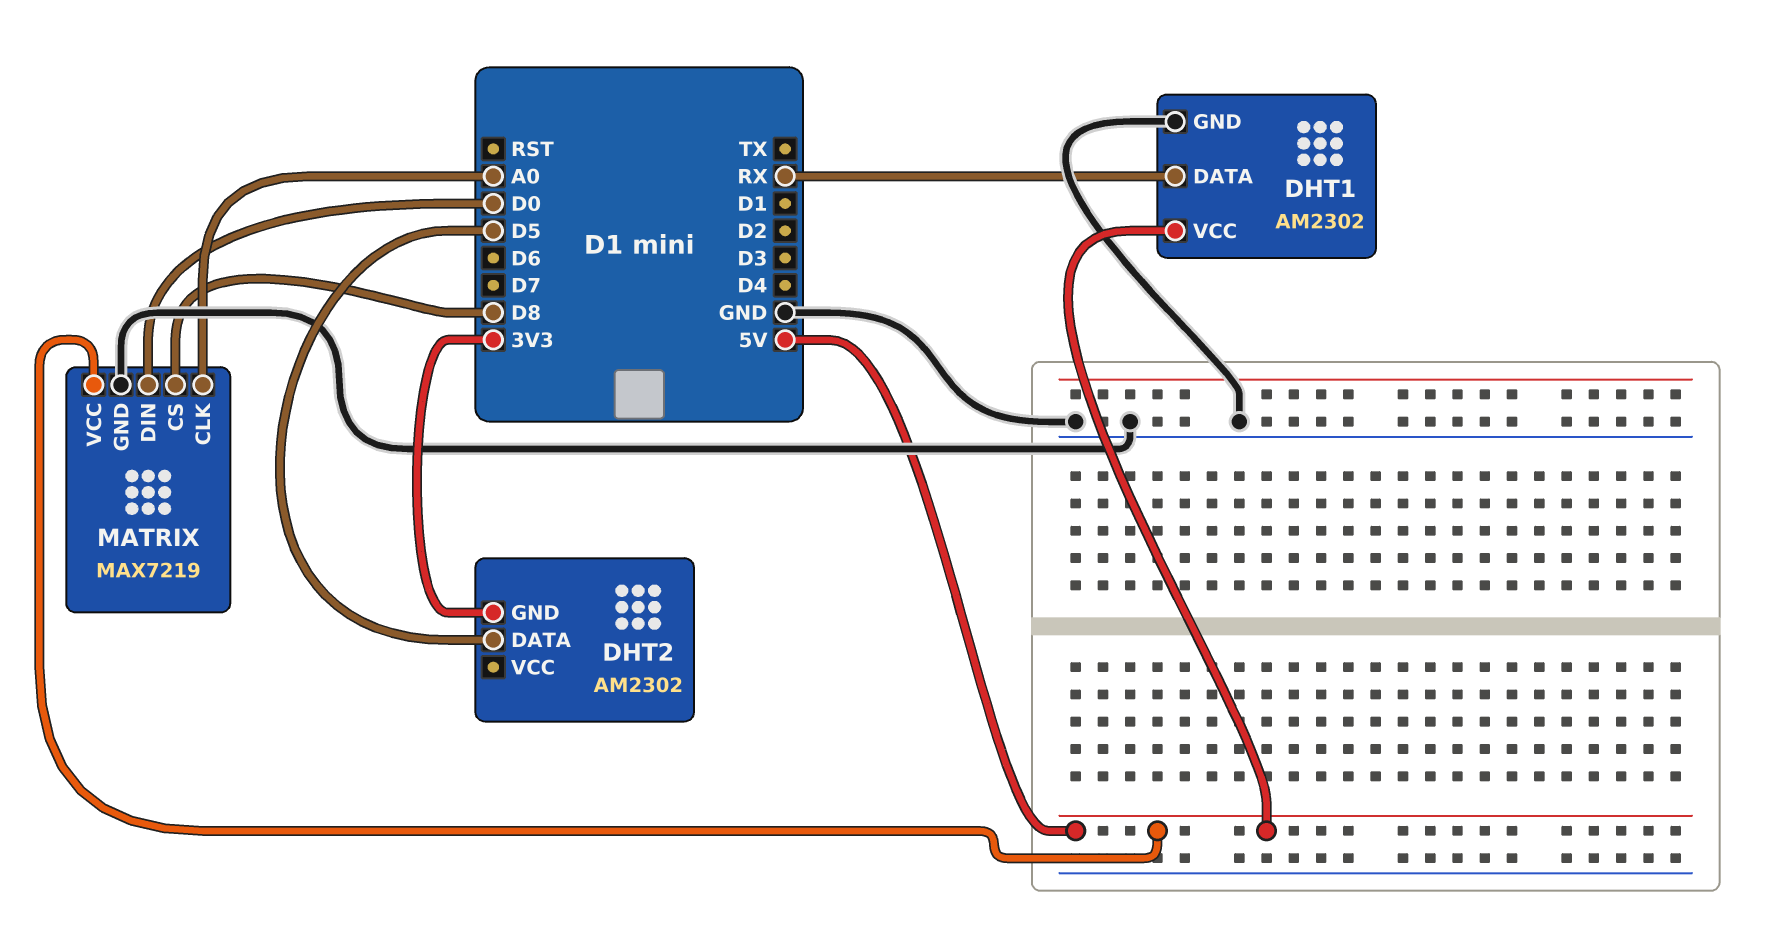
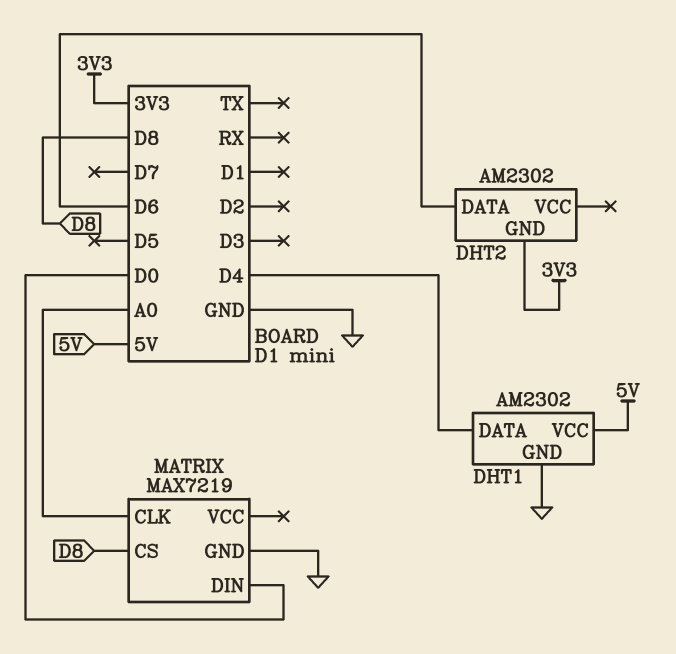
DHT1 pin DATA: RX -> D4
DHT2 pin DATA: D5 -> D6
MATRIX pin VCC: 5V -> none

